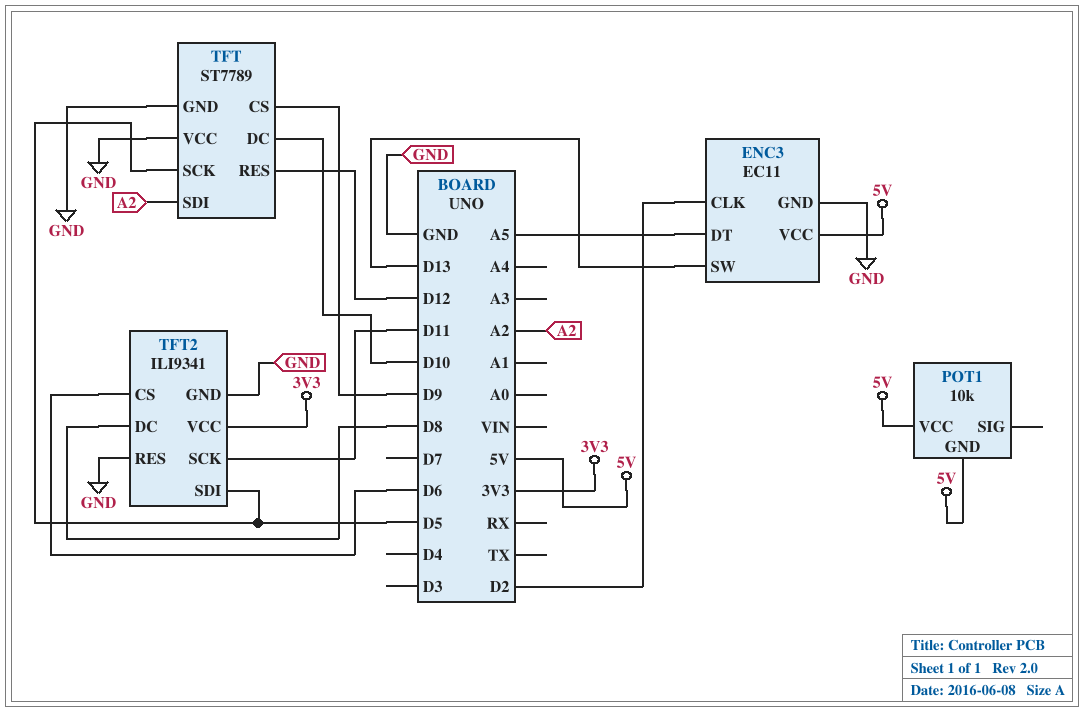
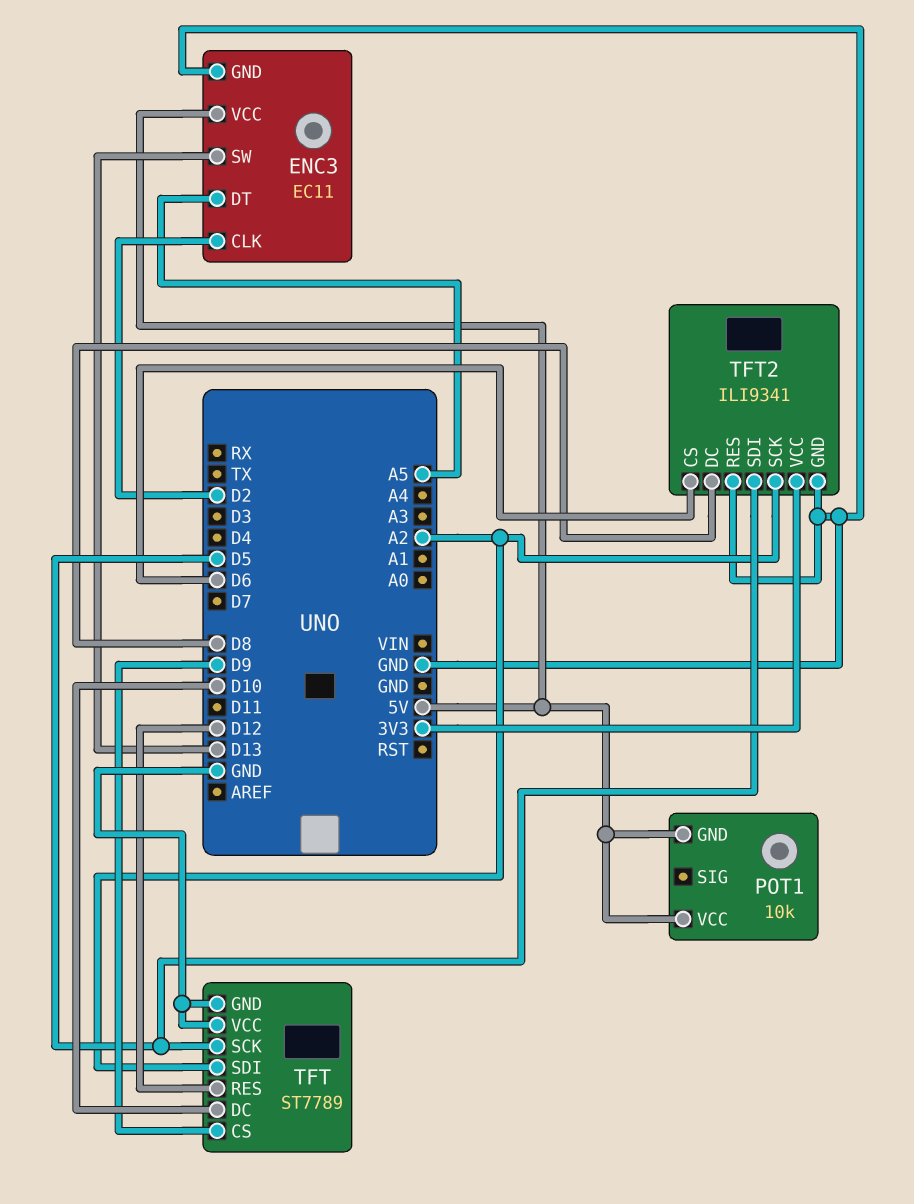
TFT2 pin SCK: D11 -> A2

